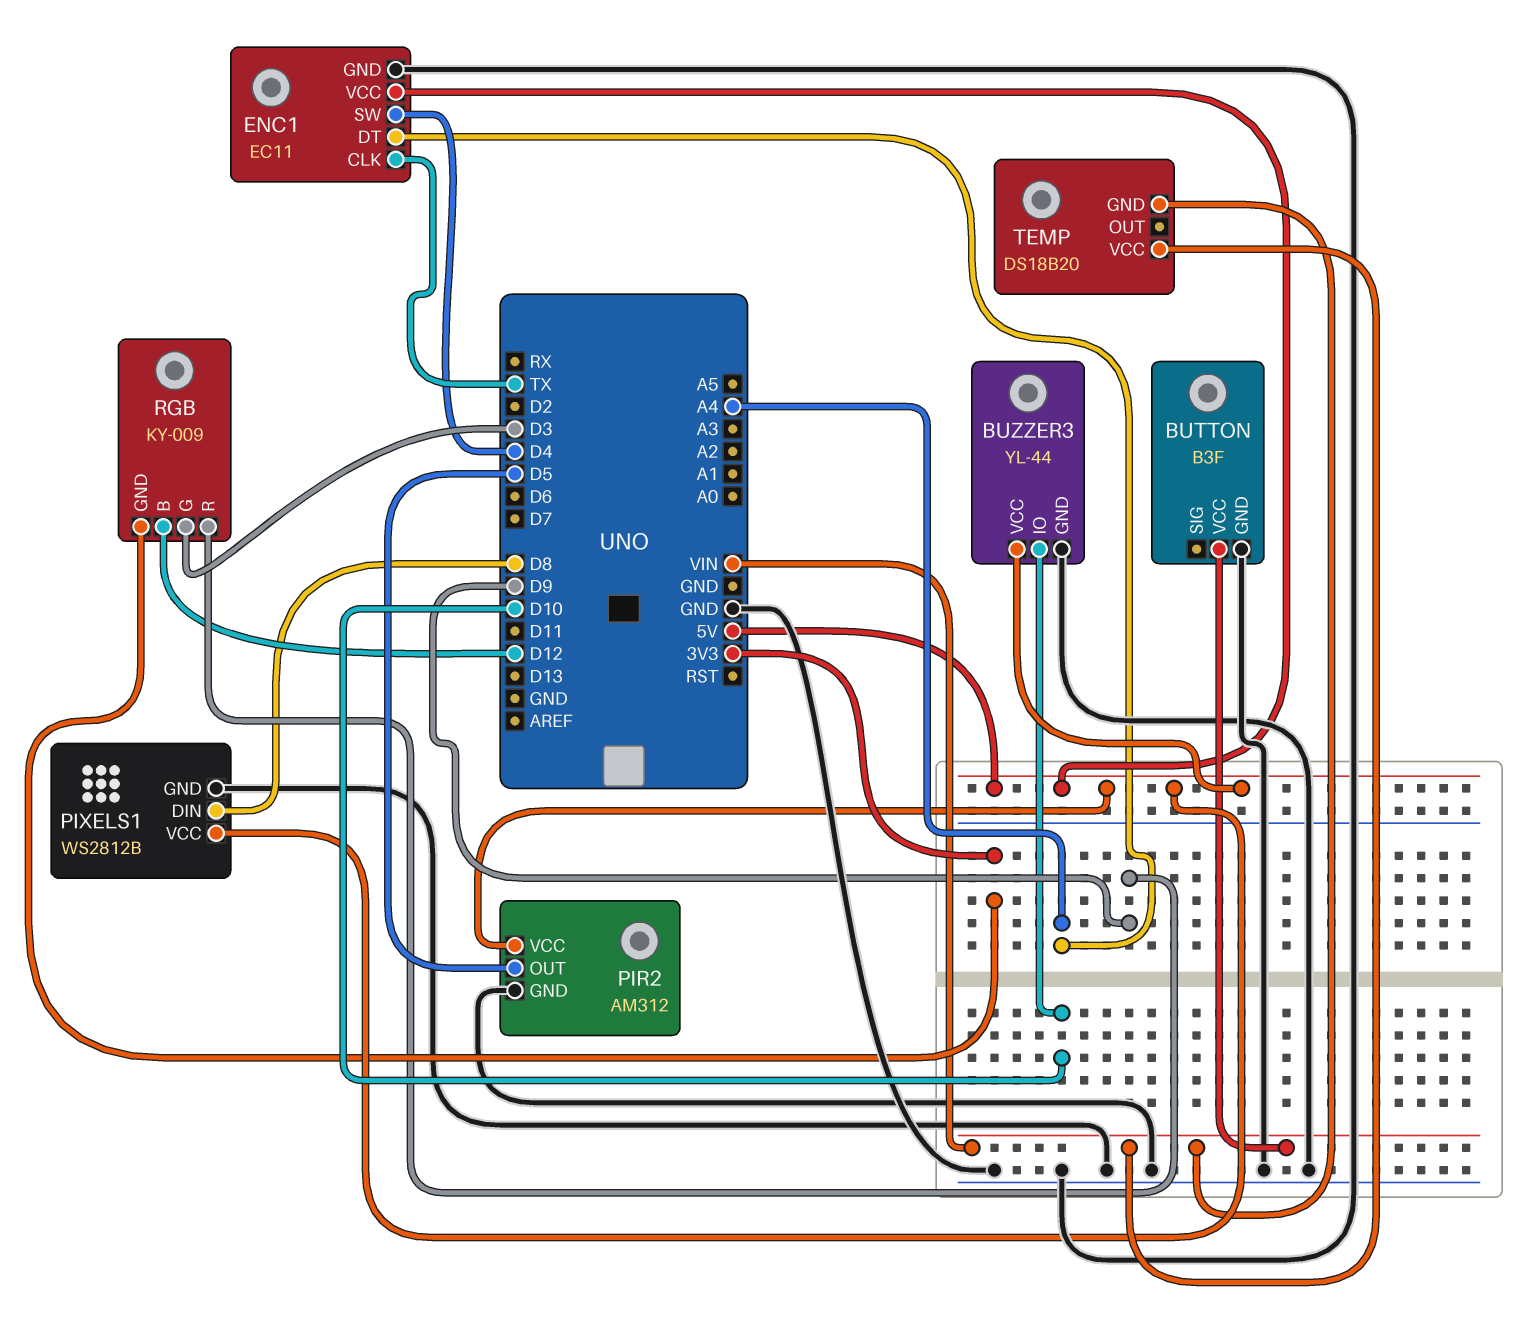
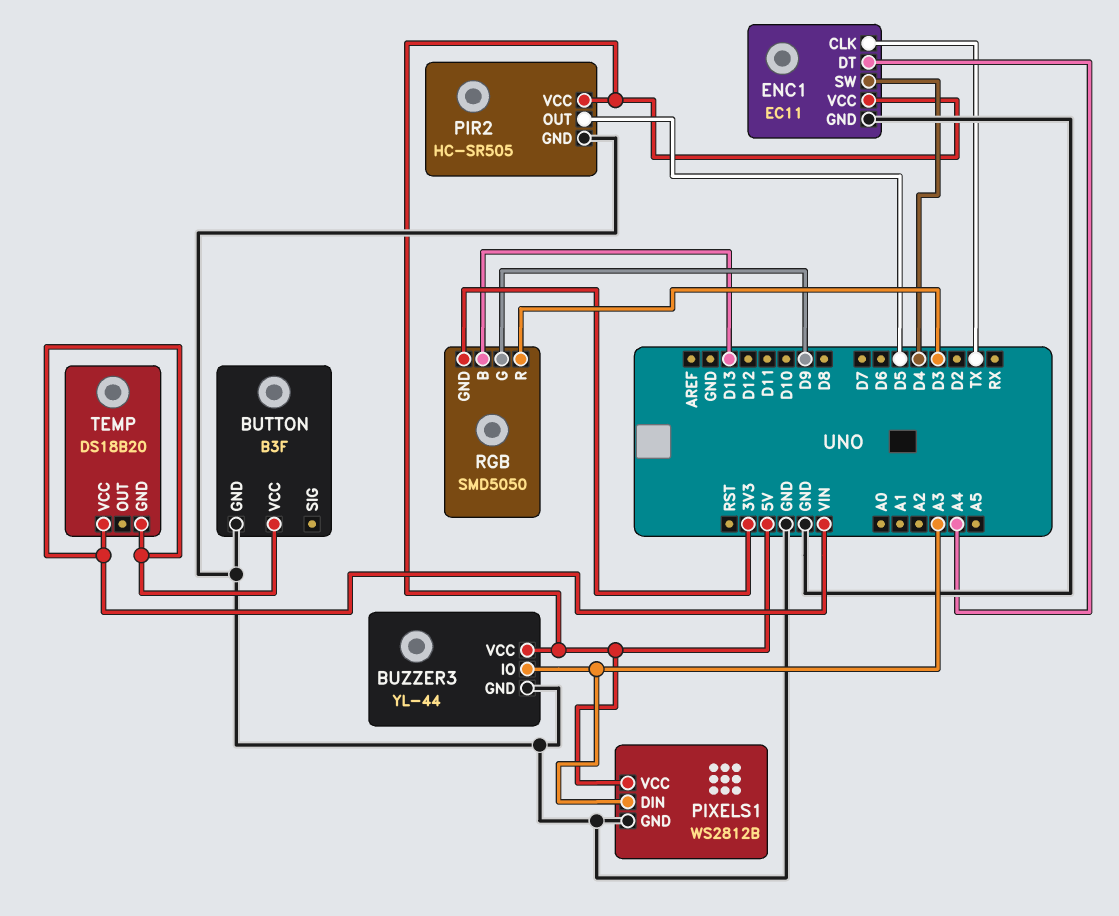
BUZZER3 pin IO: D10 -> A3
PIR2: AM312 -> HC-SR505
PIXELS1 pin DIN: D8 -> A3
RGB: KY-009 -> SMD5050
RGB pin B: D12 -> D13
RGB pin G: D3 -> D9
RGB pin R: D9 -> D3

